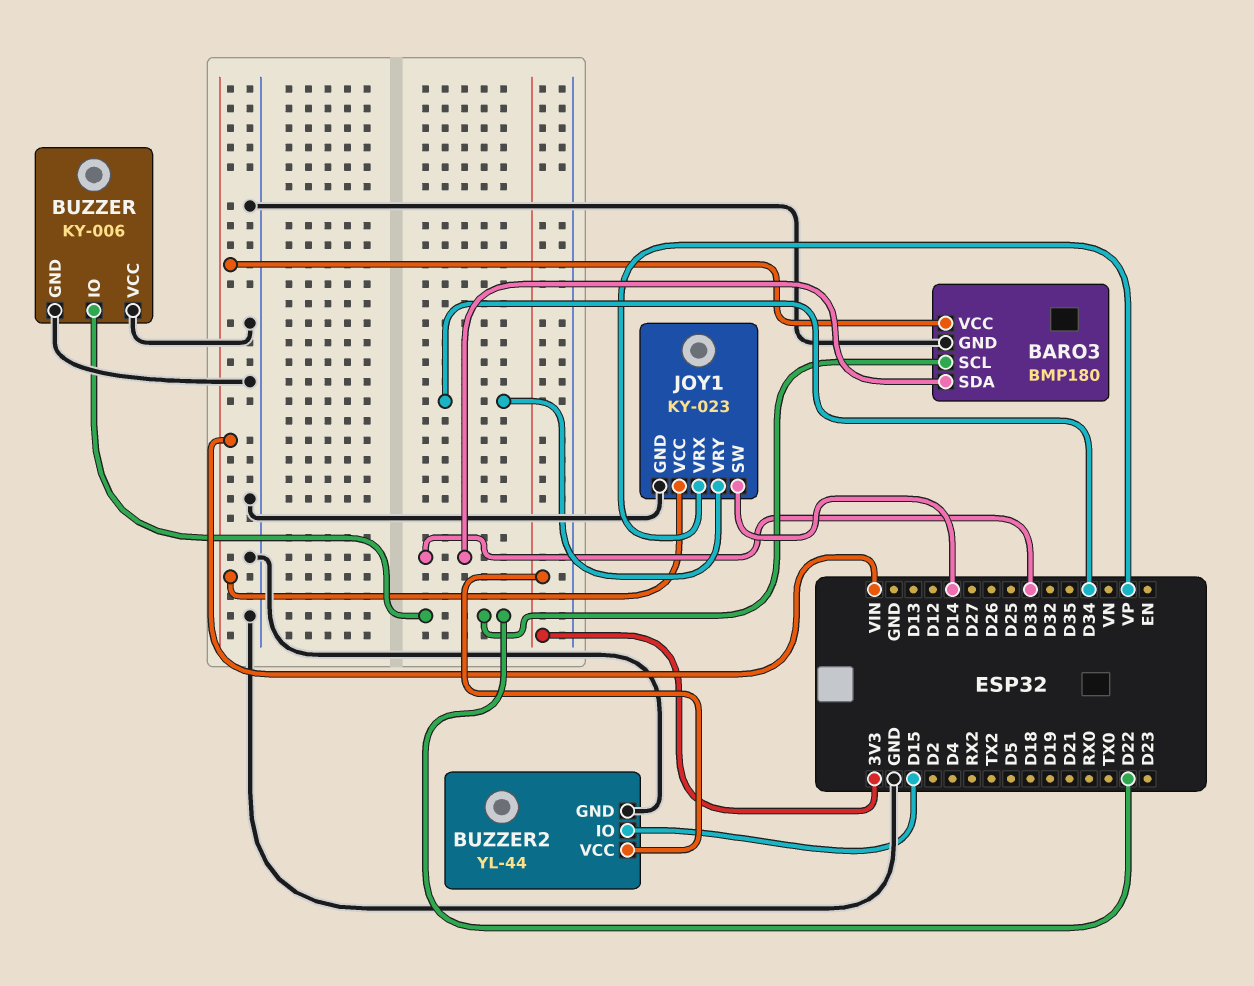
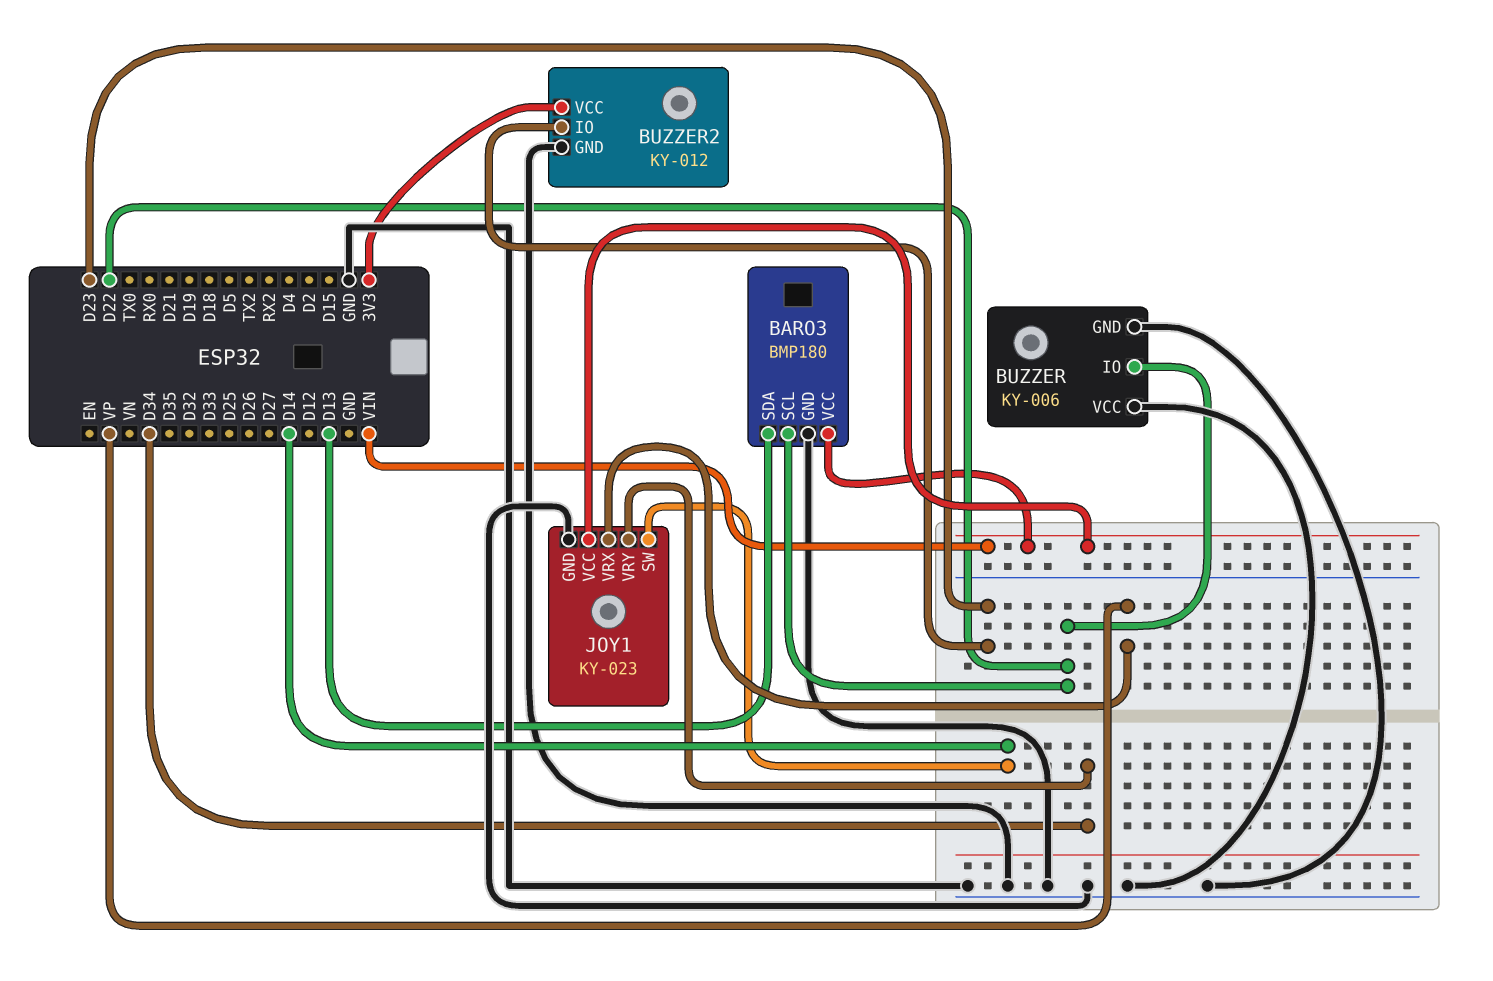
BARO3 pin SDA: D33 -> D13
BUZZER2: YL-44 -> KY-012
BUZZER2 pin IO: D15 -> D23

